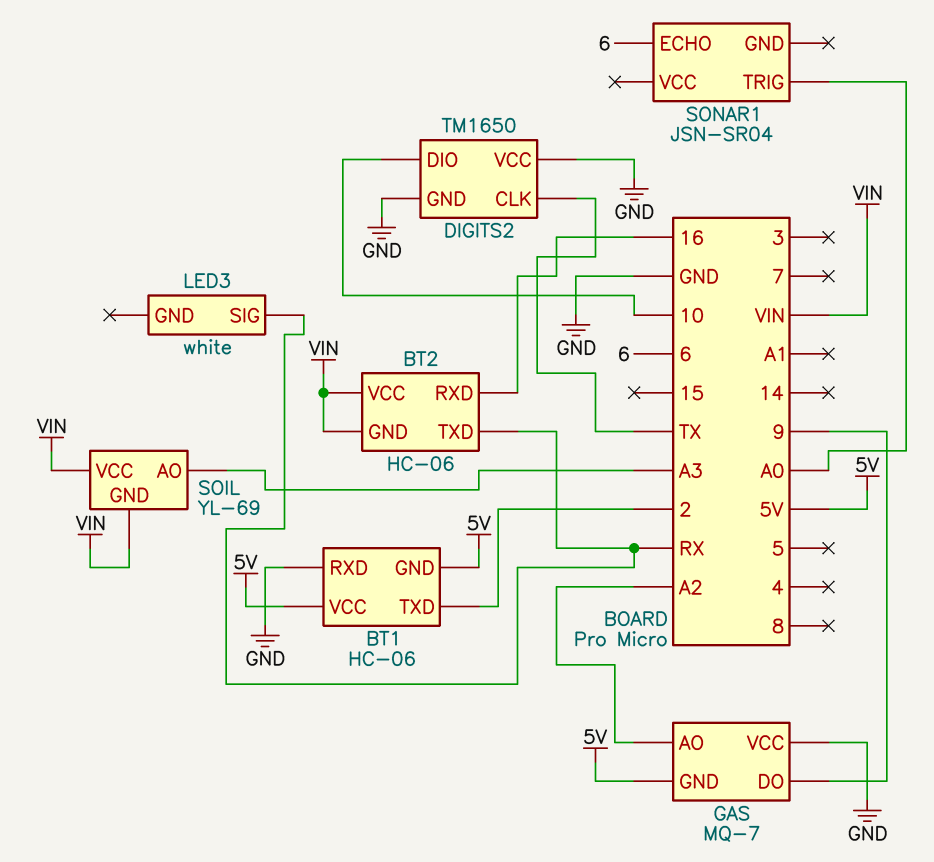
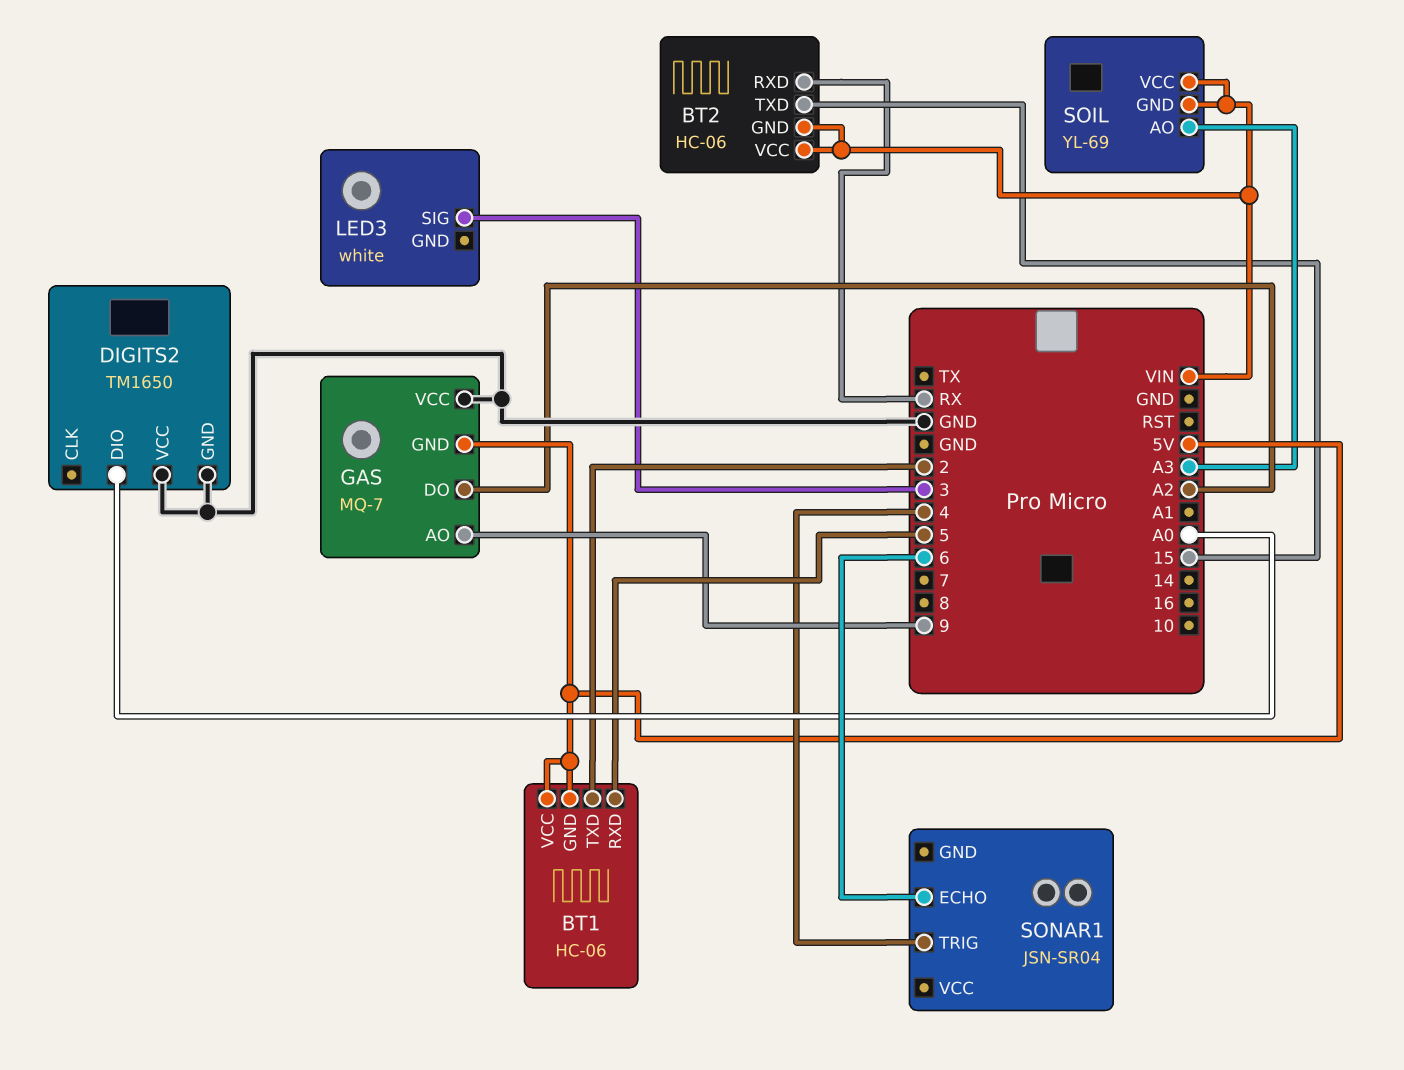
BT1 pin RXD: GND -> 5
BT2 pin RXD: 16 -> RX
BT2 pin TXD: RX -> 15
DIGITS2 pin CLK: TX -> none
DIGITS2 pin DIO: 10 -> A0
GAS pin AO: A2 -> 9
GAS pin DO: 9 -> A2
LED3 pin SIG: RX -> 3
SONAR1 pin TRIG: A0 -> 4

